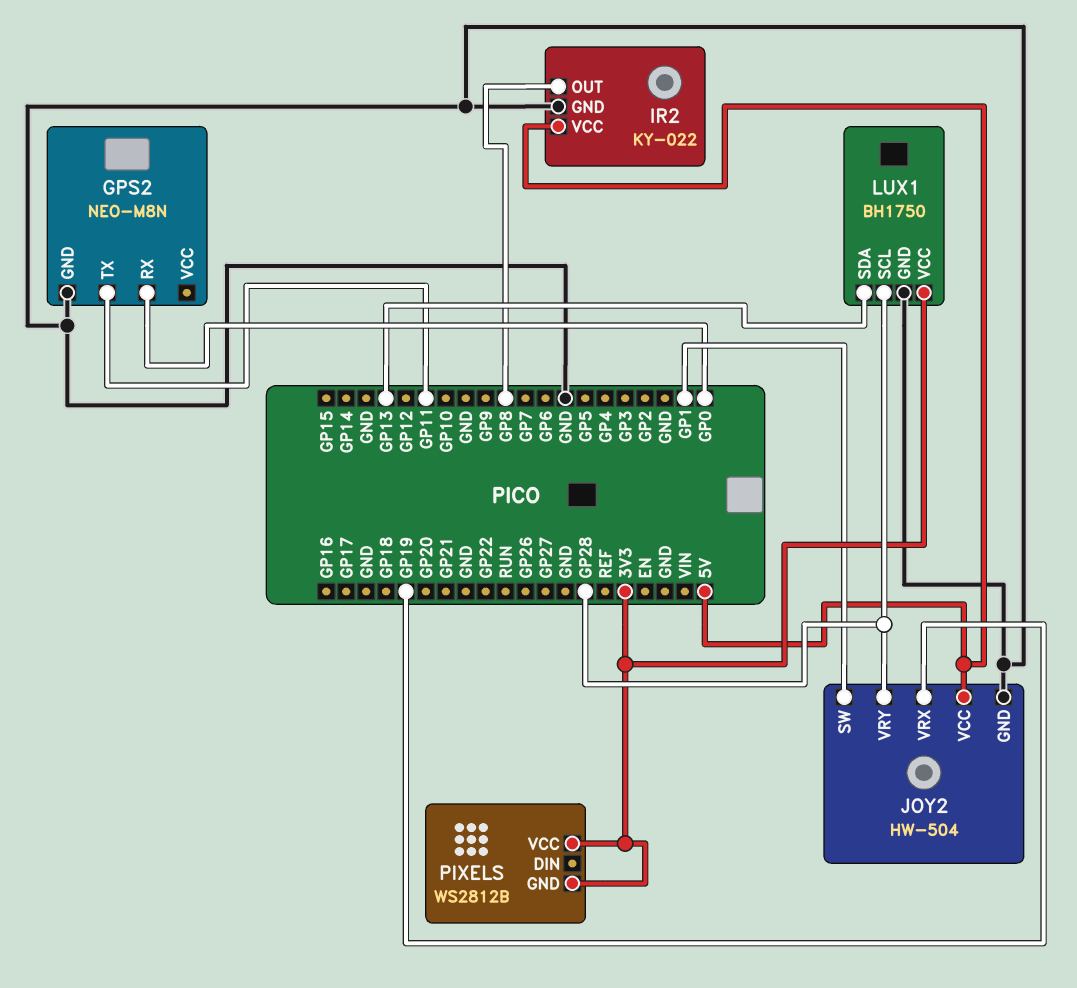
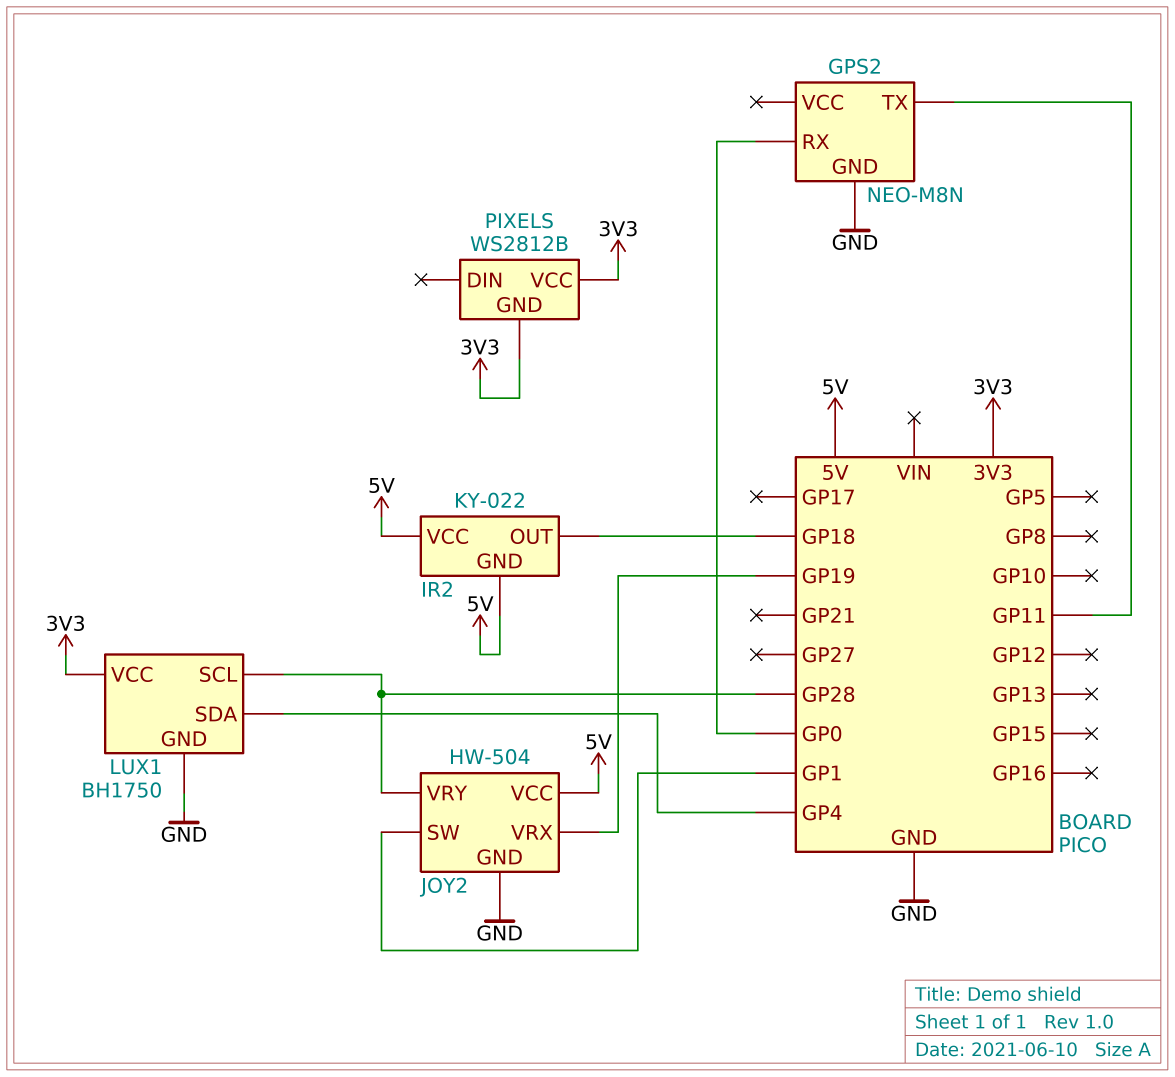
IR2 pin GND: GND -> 5V
IR2 pin OUT: GP8 -> GP18
LUX1 pin SDA: GP13 -> GP4

